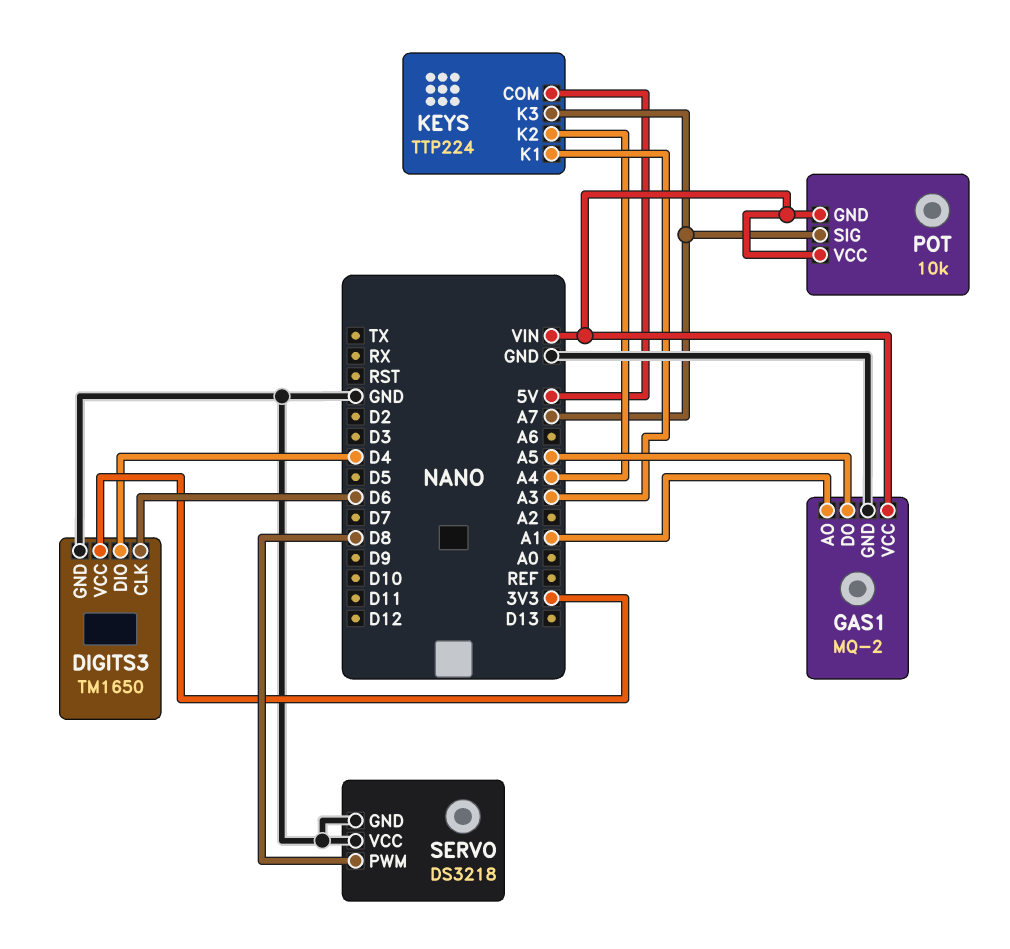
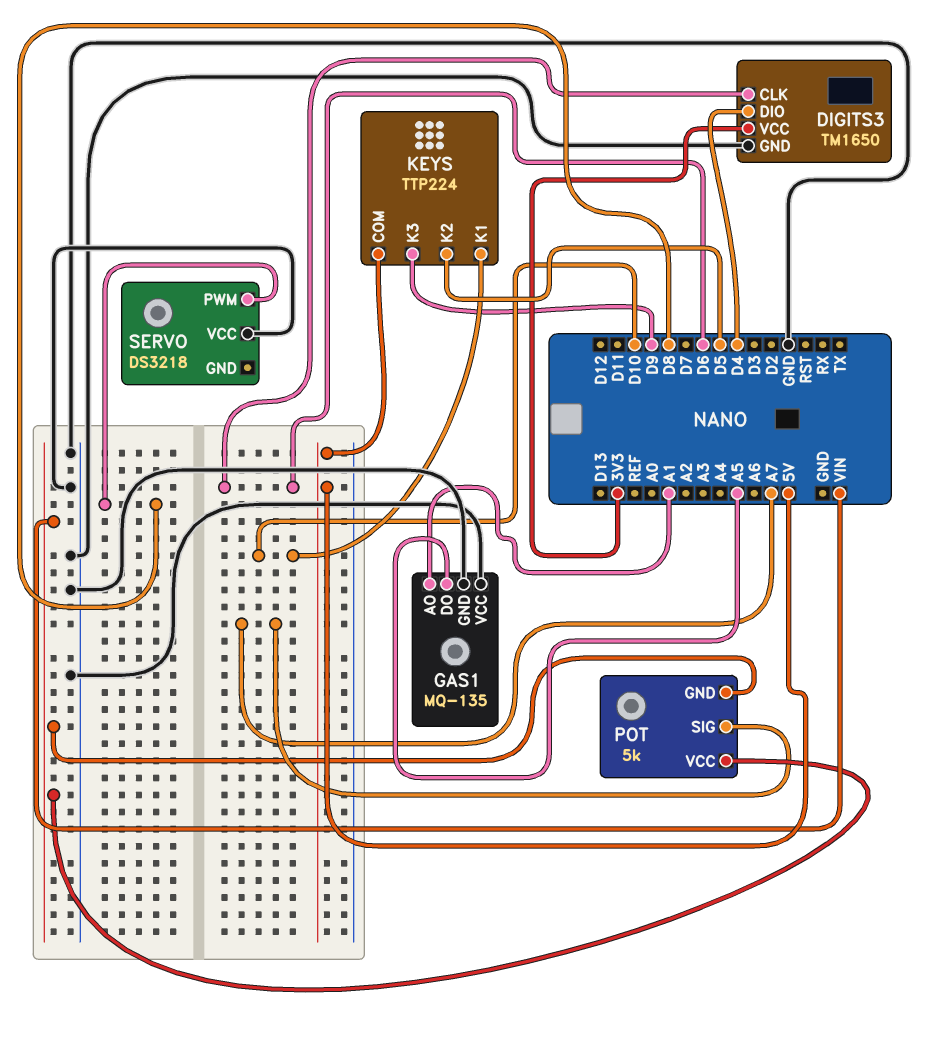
GAS1: MQ-2 -> MQ-135
GAS1 pin VCC: VIN -> GND
KEYS pin K1: A3 -> D10
KEYS pin K2: A4 -> D5
KEYS pin K3: A7 -> D9
POT: 10k -> 5k
SERVO pin GND: GND -> none

